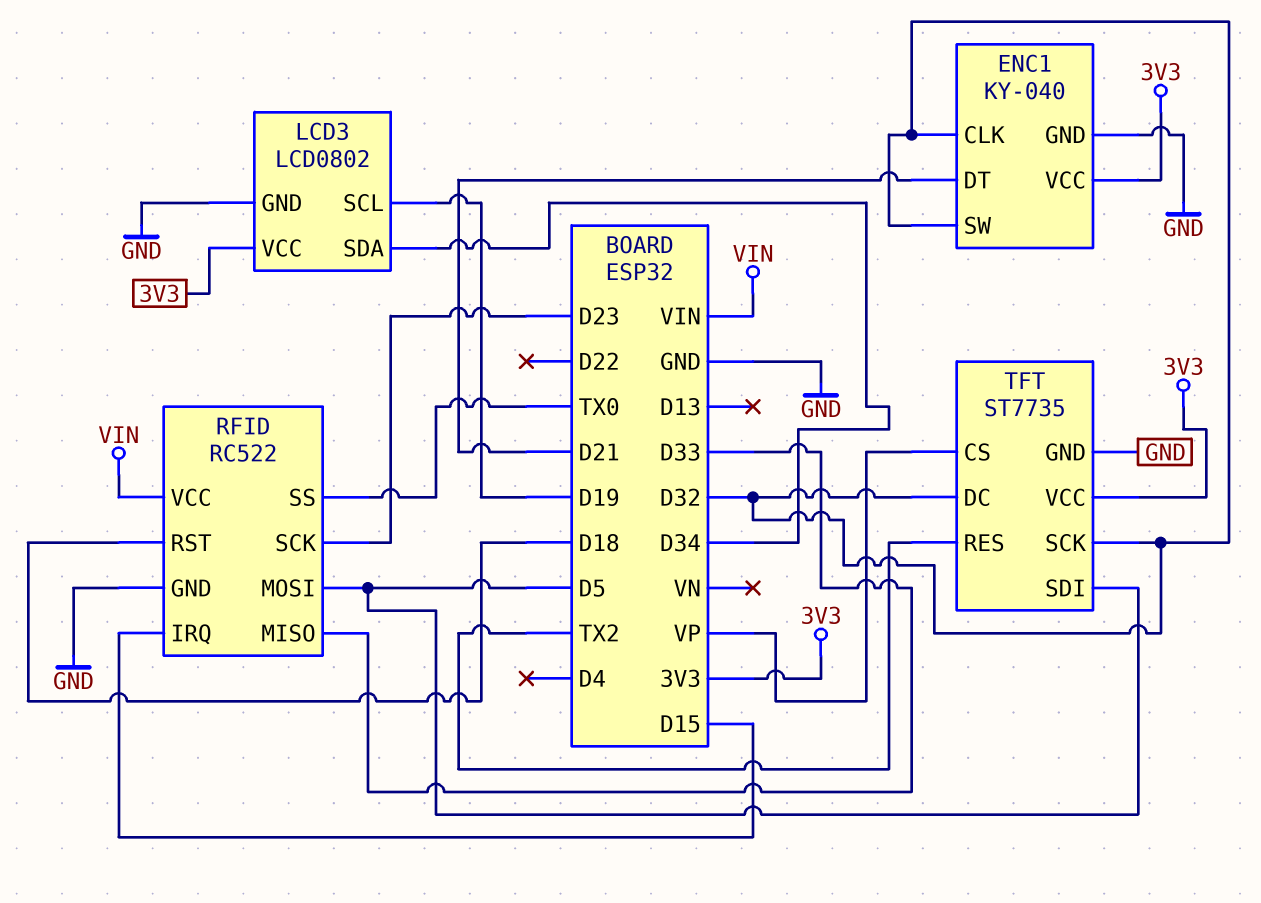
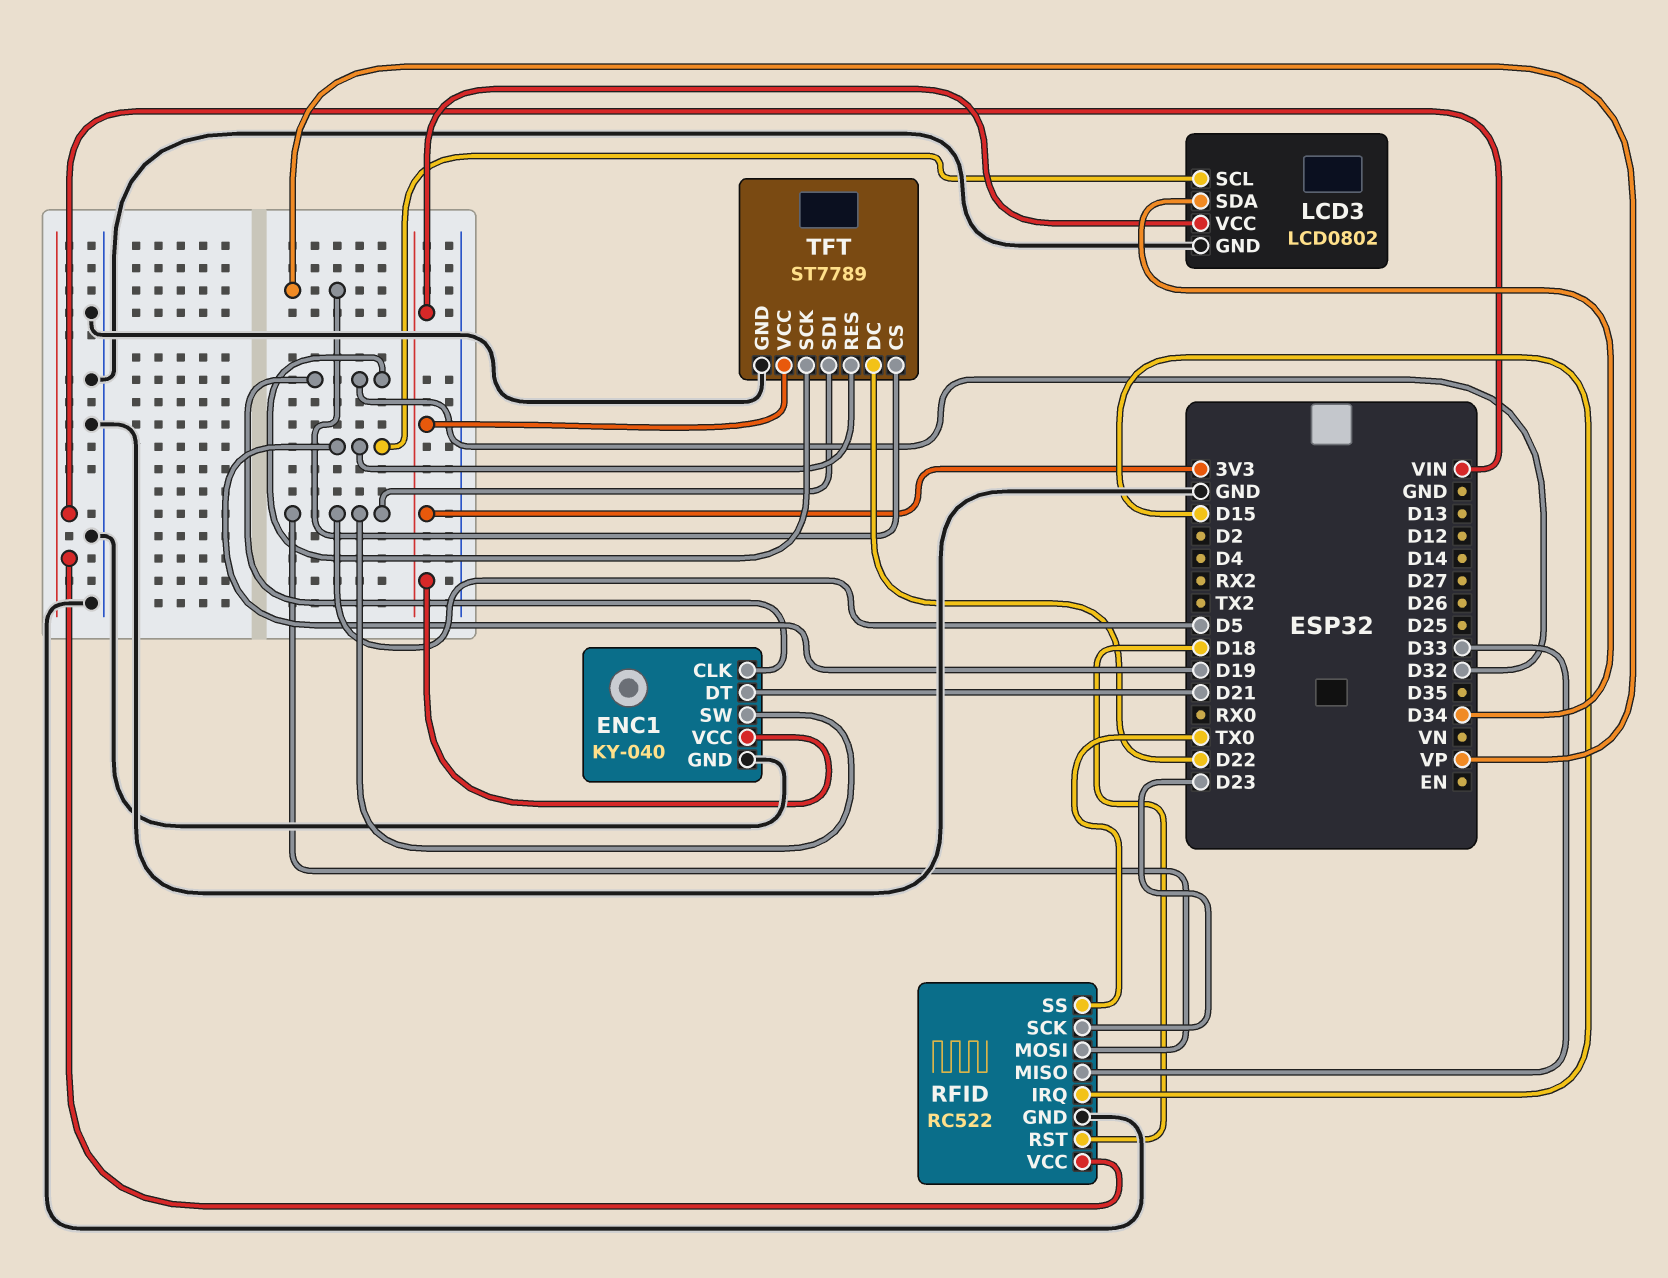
ENC1 pin SW: D32 -> D5
TFT: ST7735 -> ST7789
TFT pin DC: D32 -> D22
TFT pin RES: TX2 -> D19

